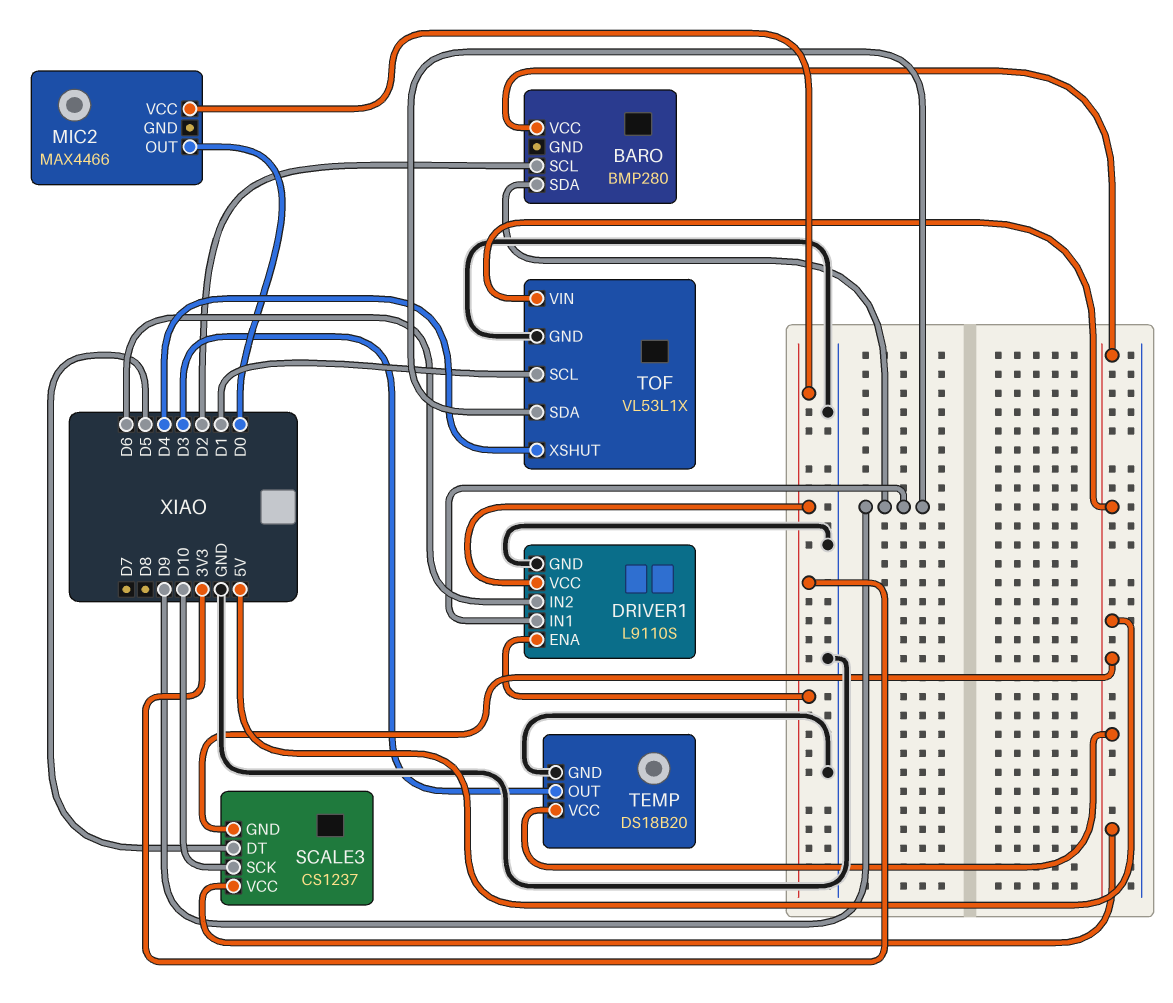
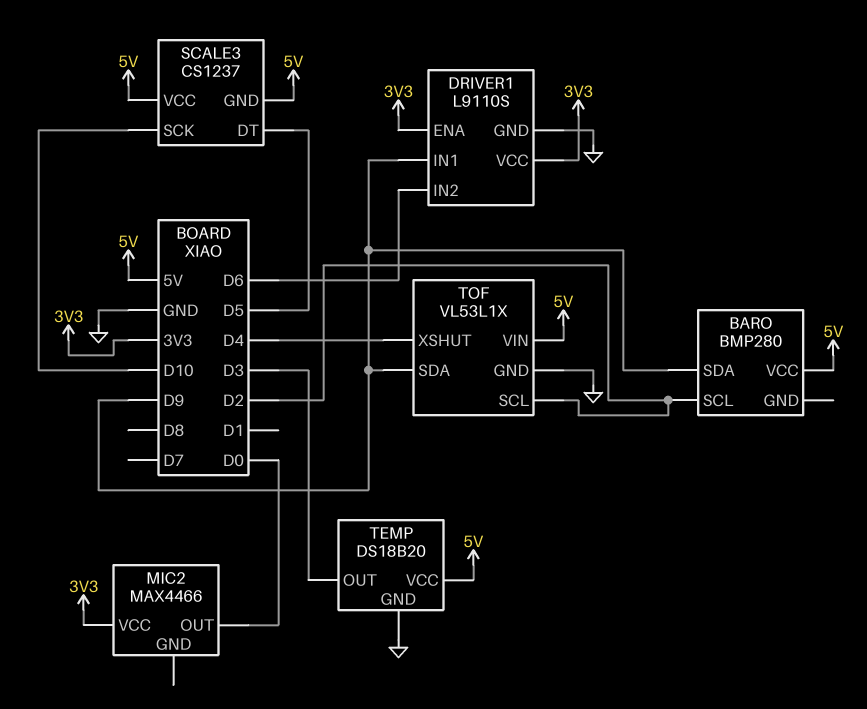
TOF pin SCL: D1 -> D2

